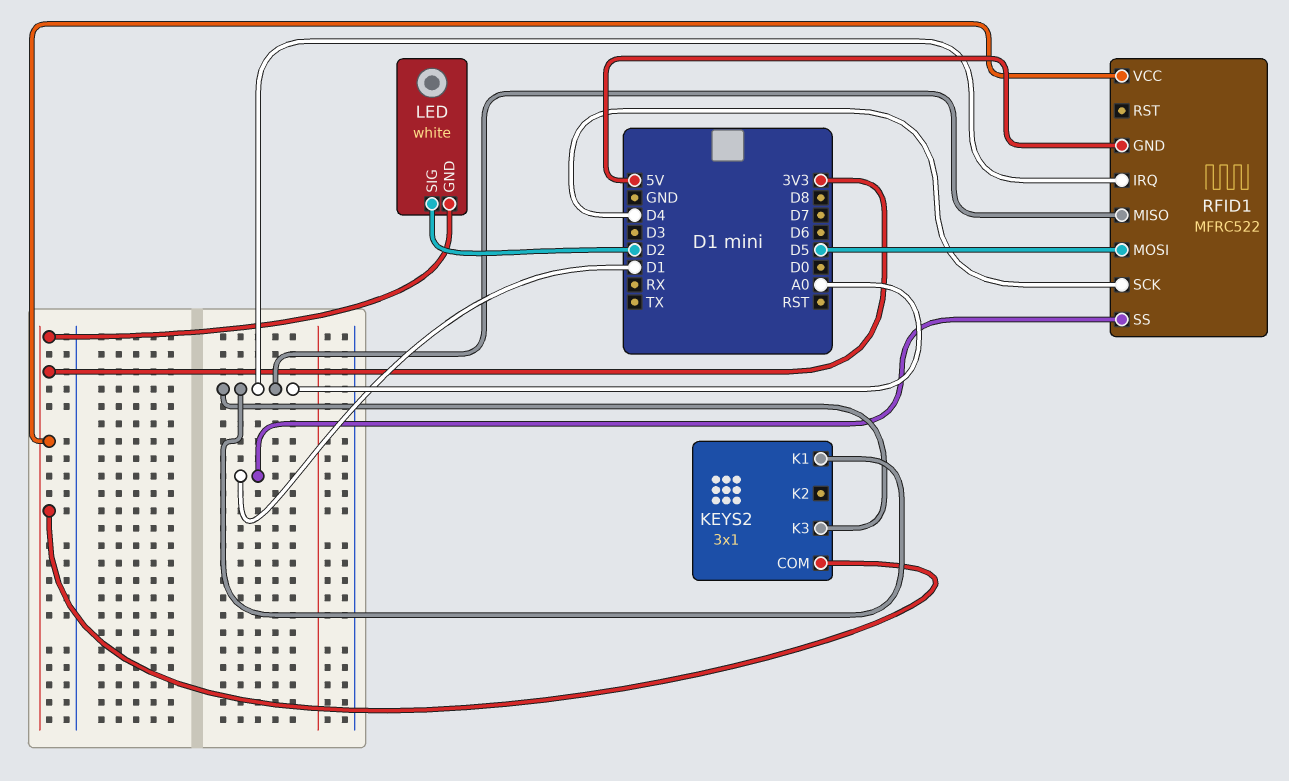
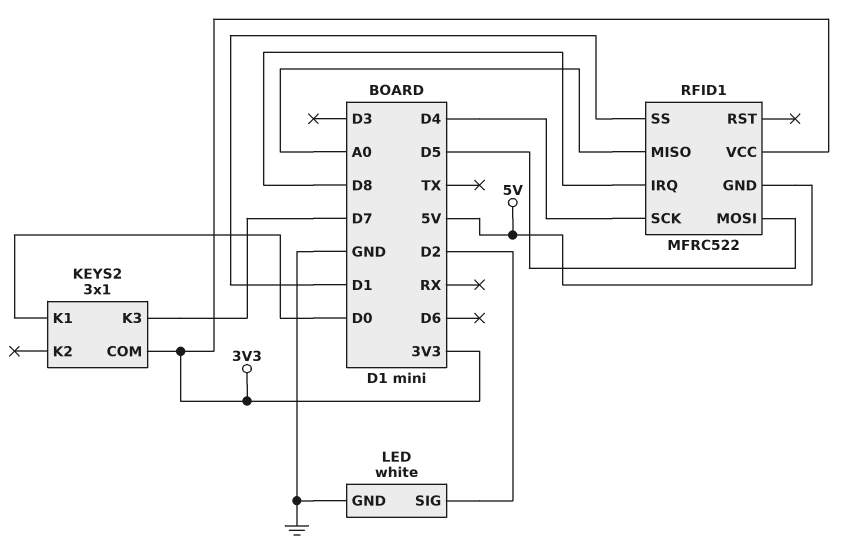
KEYS2 pin K1: A0 -> D0
KEYS2 pin K3: A0 -> D7
LED pin GND: 3V3 -> GND
RFID1 pin IRQ: A0 -> D8

